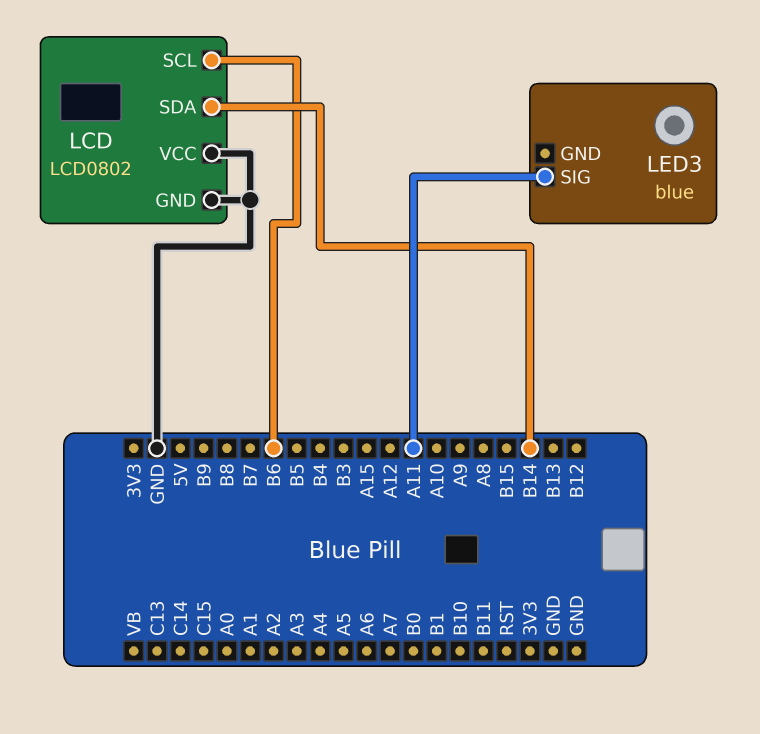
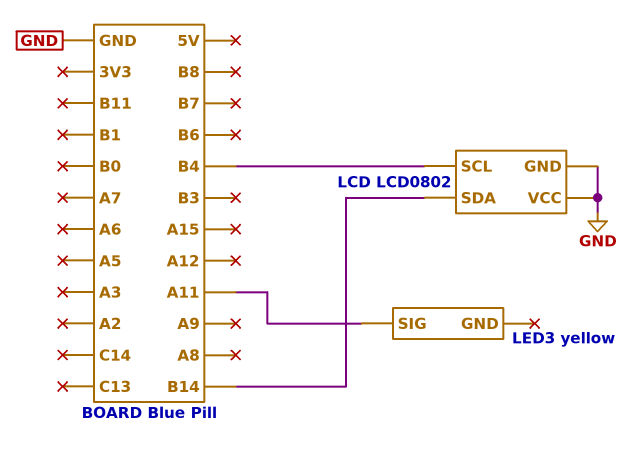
LCD pin SCL: B6 -> B4
LED3: blue -> yellow

